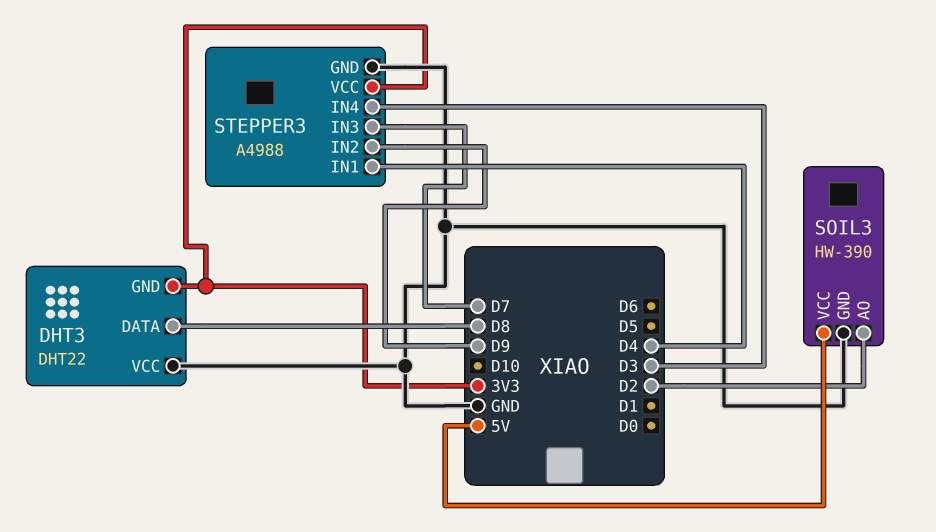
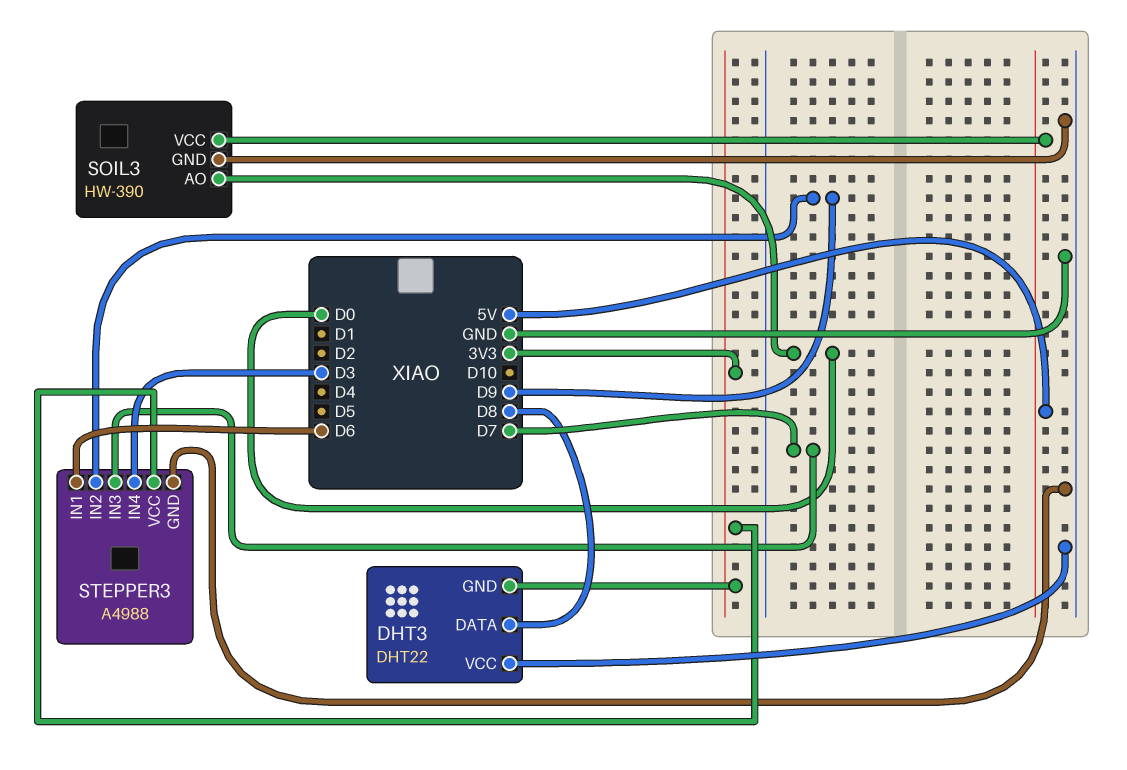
SOIL3 pin AO: D2 -> D0
STEPPER3 pin IN1: D4 -> D6

